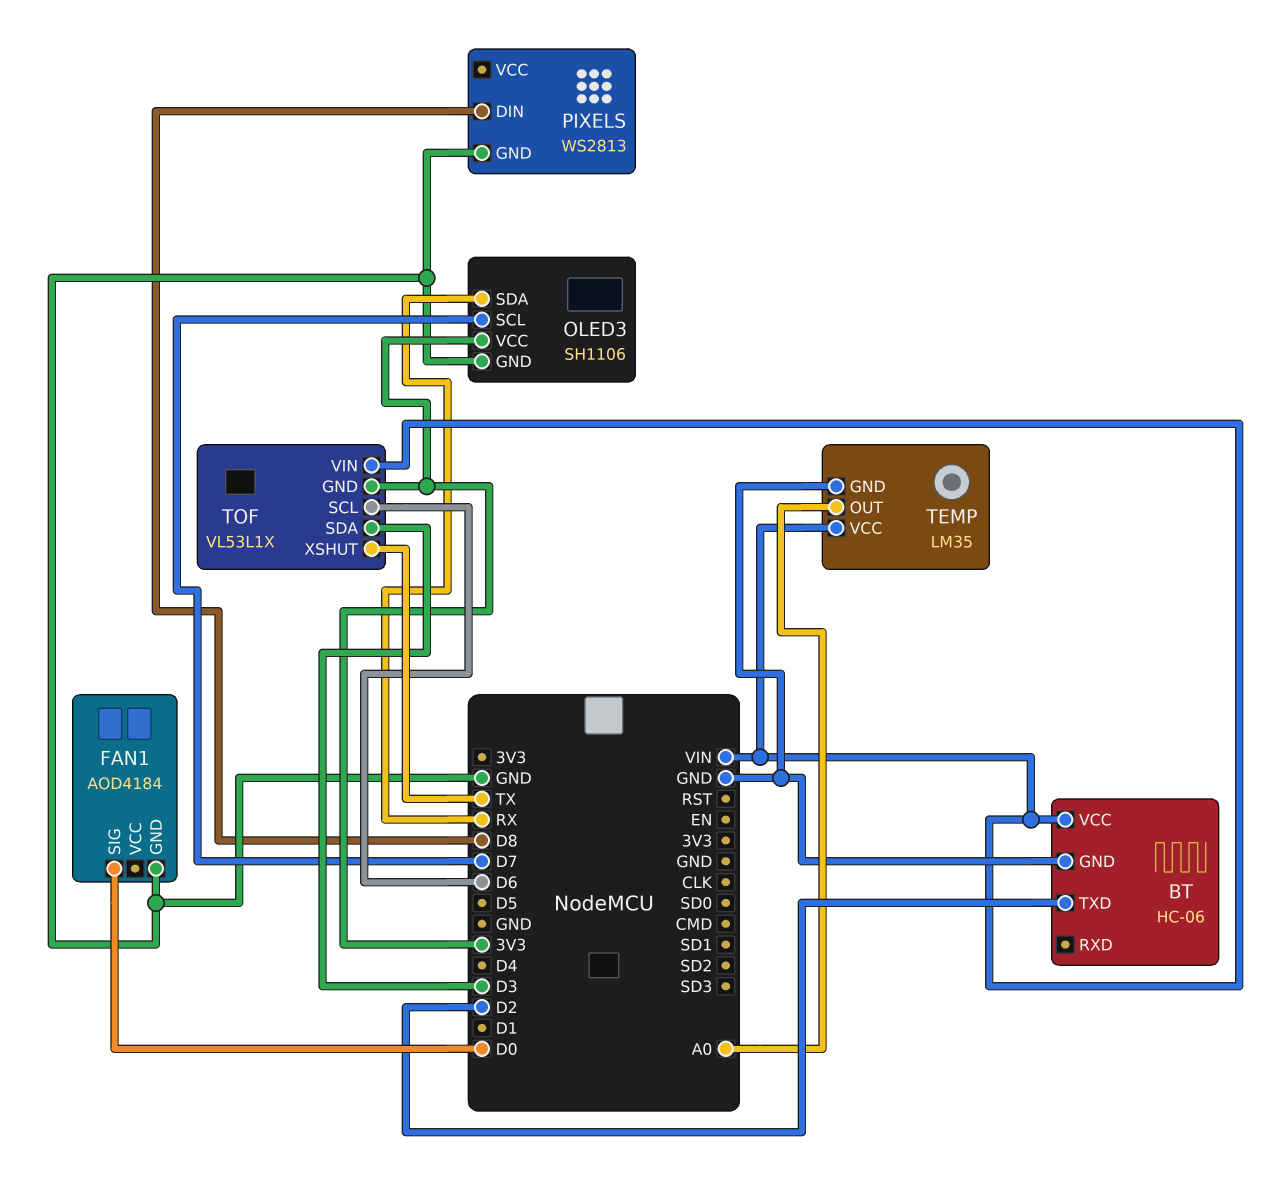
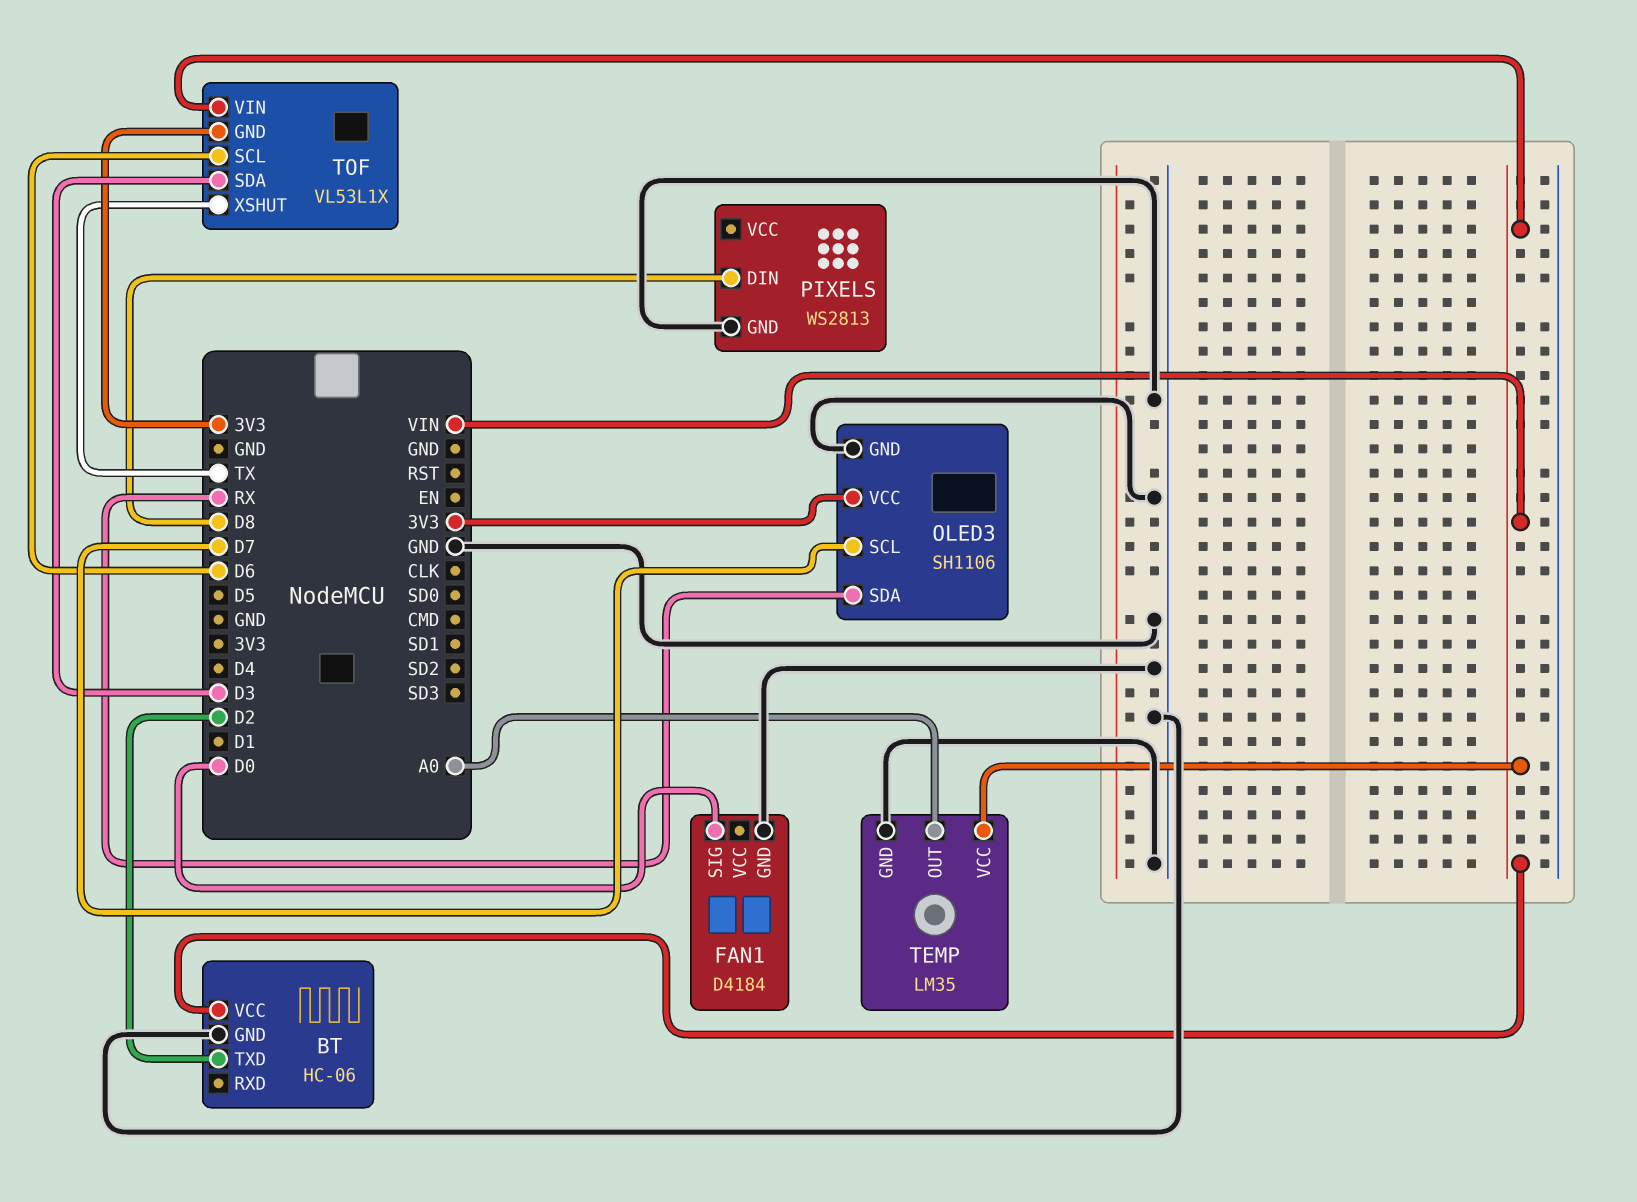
FAN1: AOD4184 -> D4184

